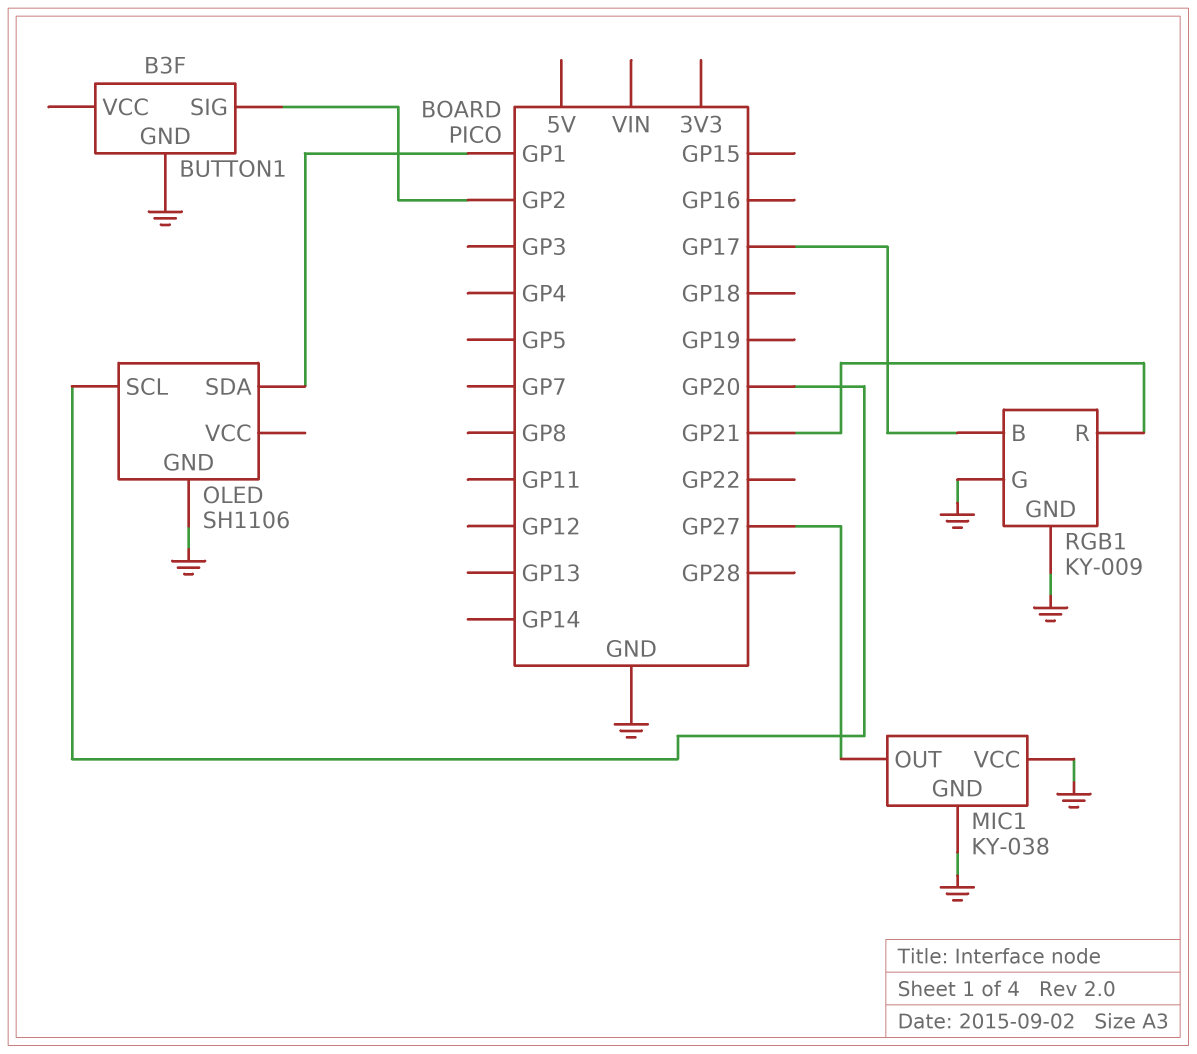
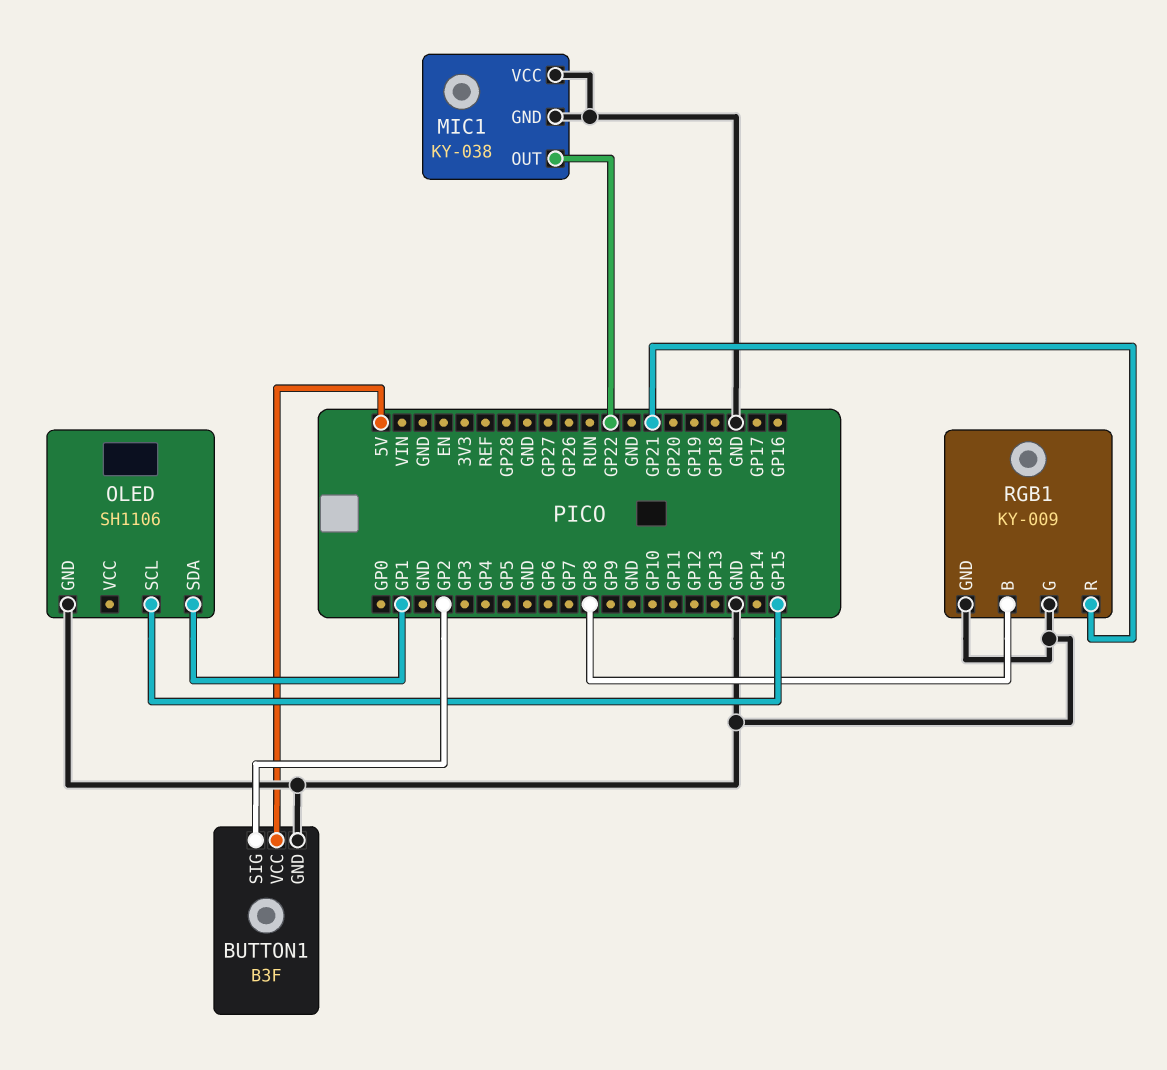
BUTTON1 pin VCC: none -> 5V
MIC1 pin OUT: GP27 -> GP22
OLED pin SCL: GP20 -> GP15
RGB1 pin B: GP17 -> GP8

